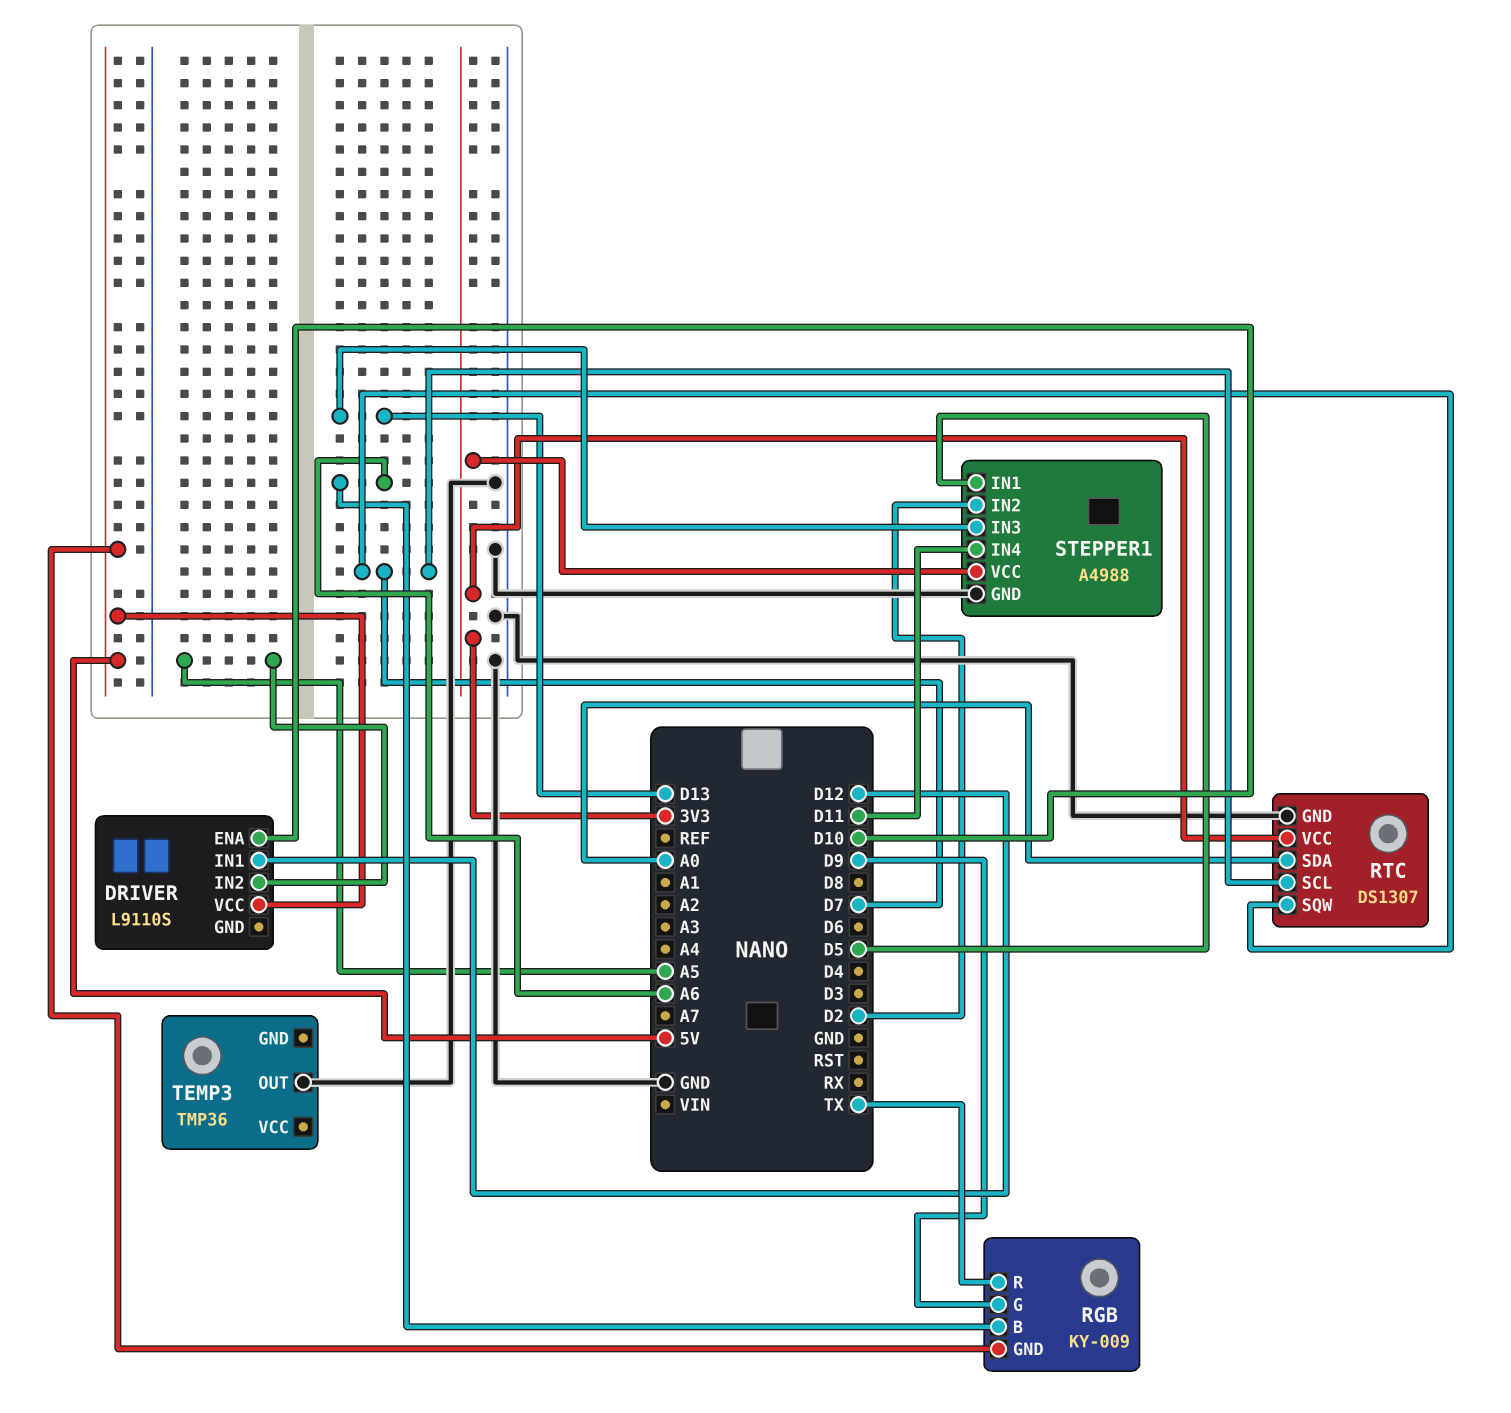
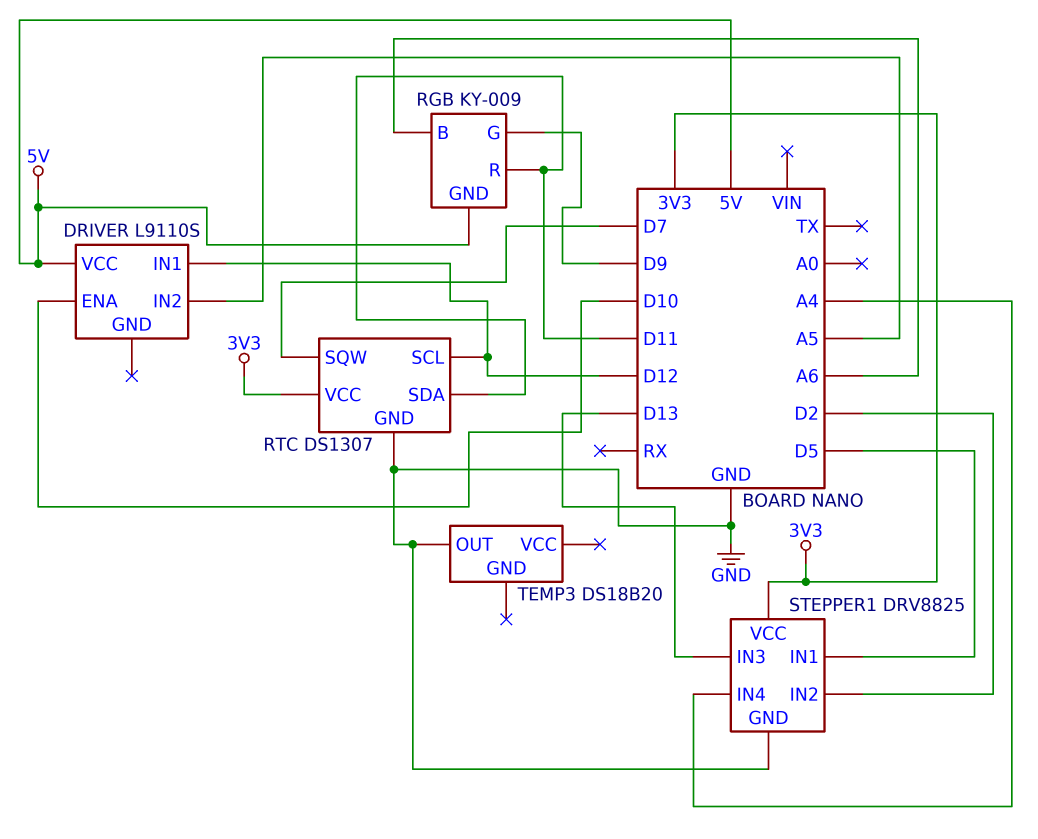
RGB pin R: TX -> D11
RTC pin SCL: D7 -> D12
RTC pin SDA: A0 -> D11
STEPPER1: A4988 -> DRV8825
STEPPER1 pin IN4: D11 -> A4
TEMP3: TMP36 -> DS18B20

